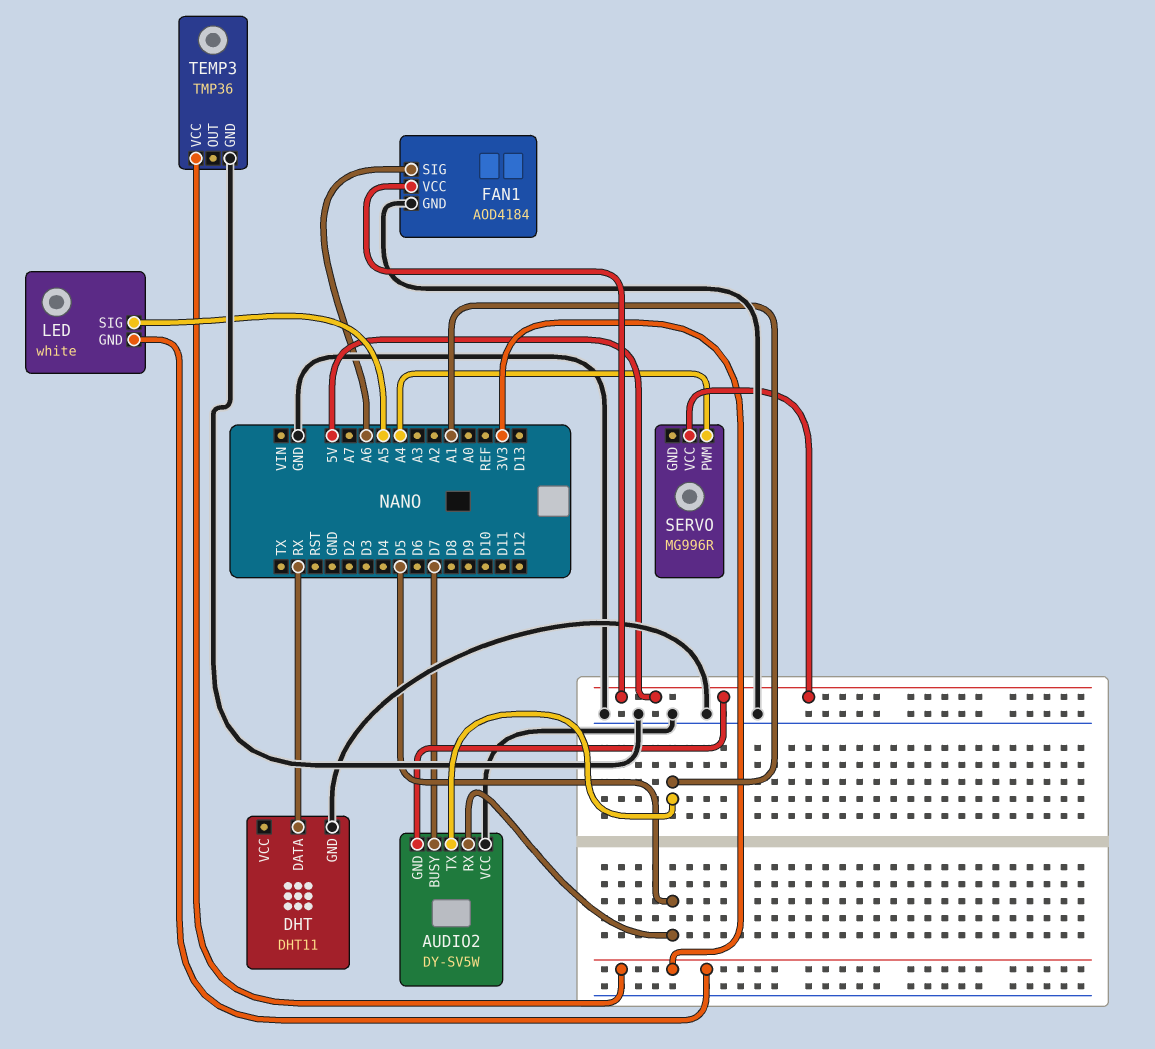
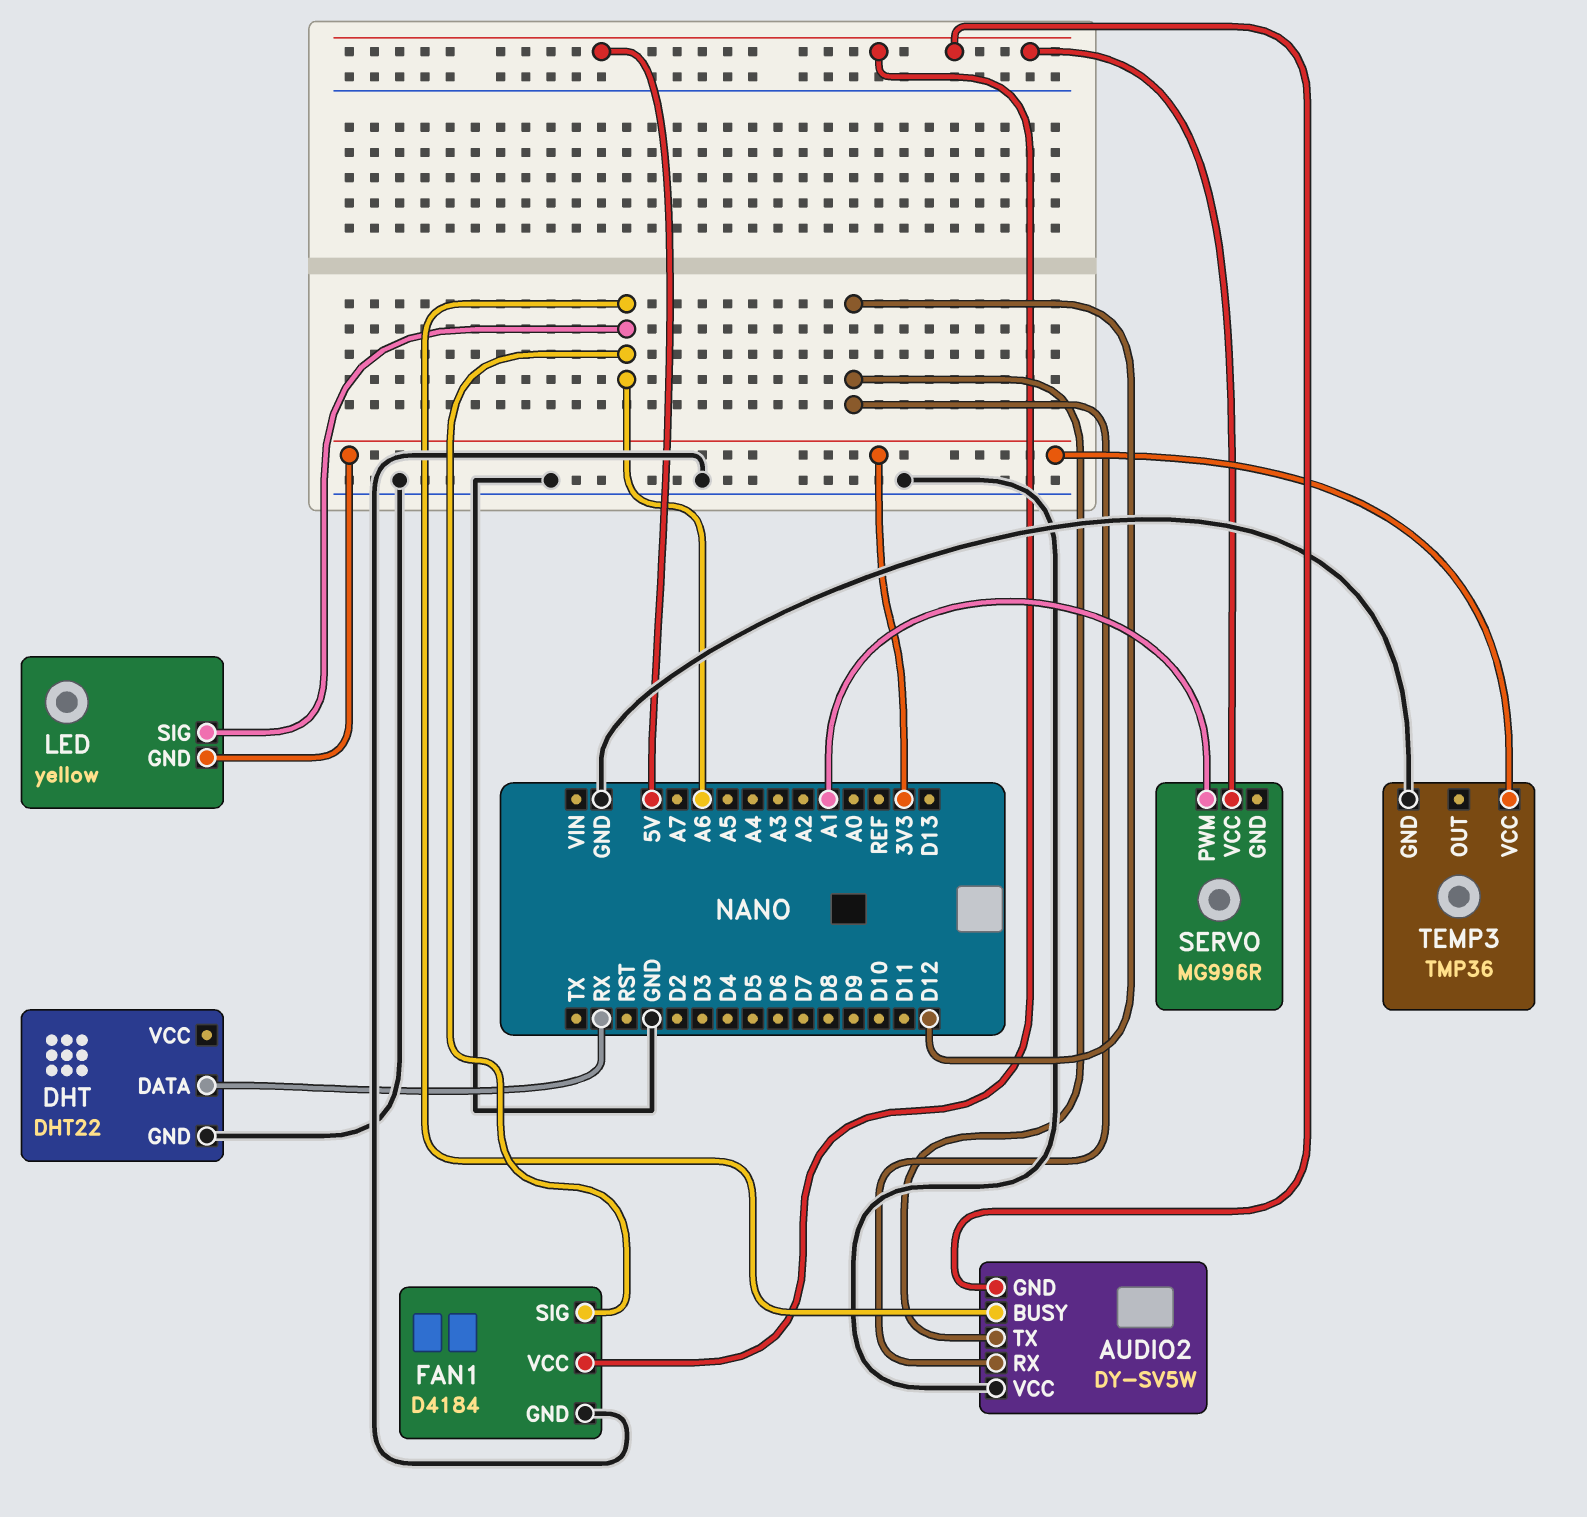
AUDIO2 pin BUSY: D7 -> A6
AUDIO2 pin RX: D5 -> D12
AUDIO2 pin TX: A1 -> D12
DHT: DHT11 -> DHT22
FAN1: AOD4184 -> D4184
LED: white -> yellow
LED pin SIG: A5 -> A6
SERVO pin PWM: A4 -> A1

